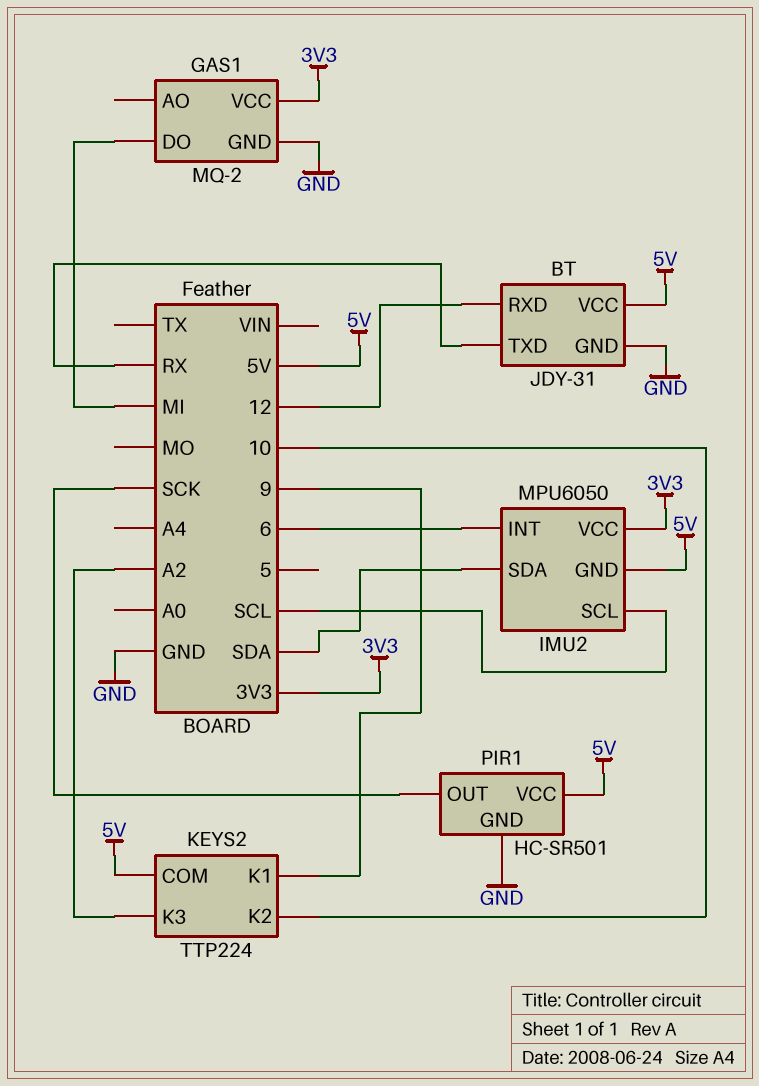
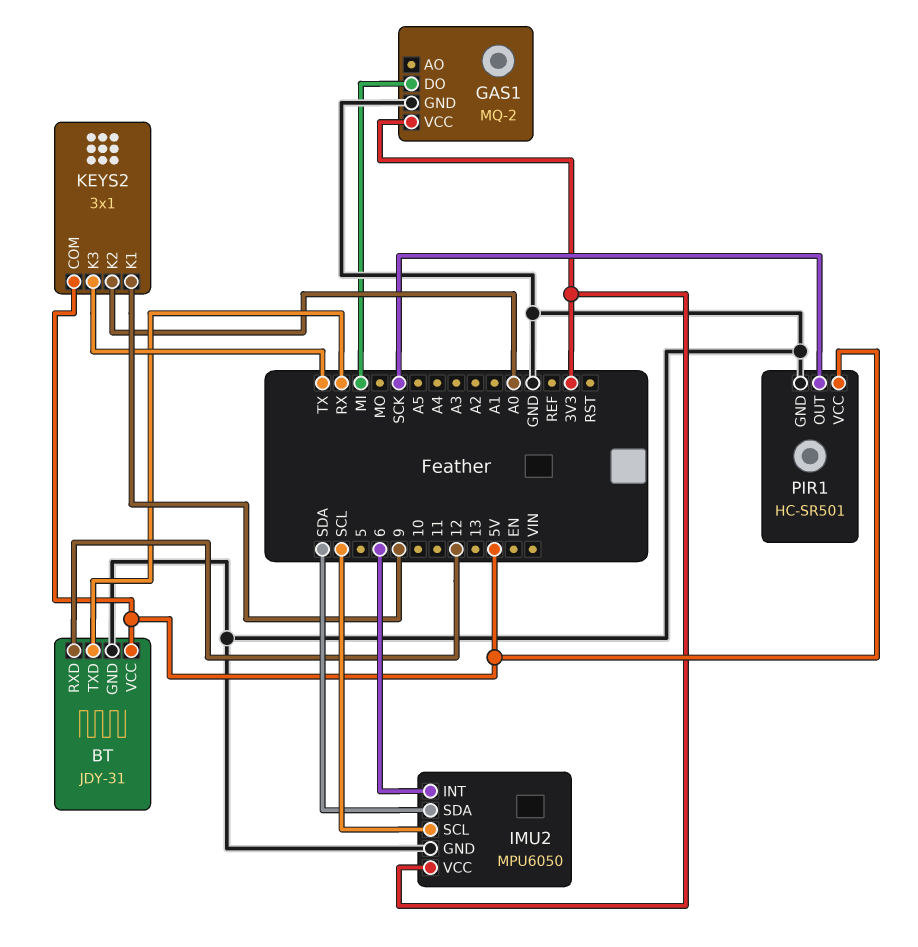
IMU2 pin GND: 5V -> GND
KEYS2: TTP224 -> 3x1
KEYS2 pin K2: 10 -> A0
KEYS2 pin K3: A2 -> TX

